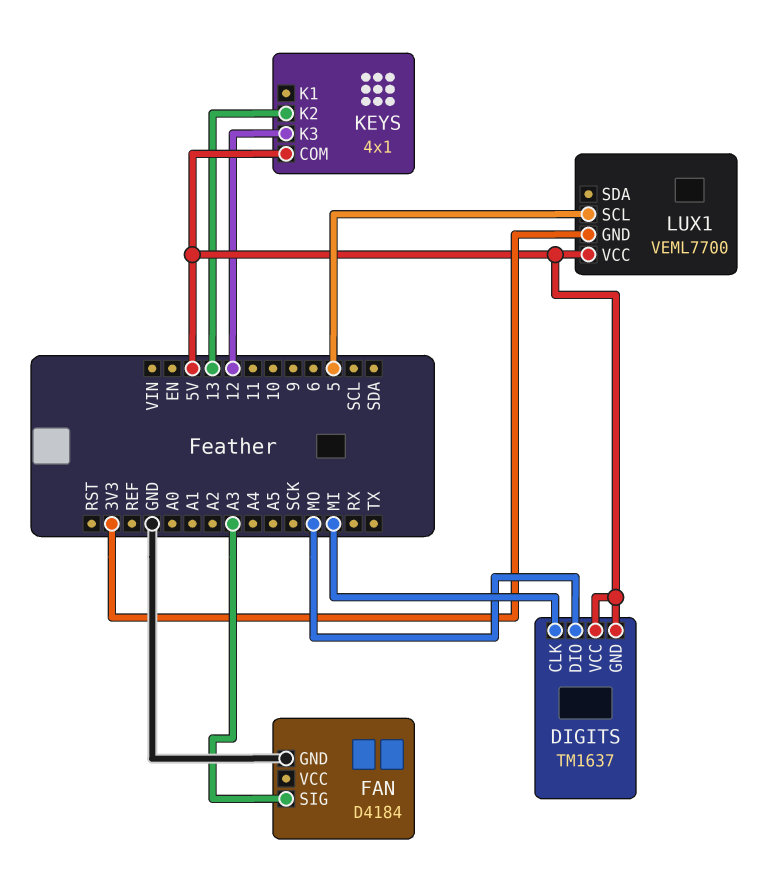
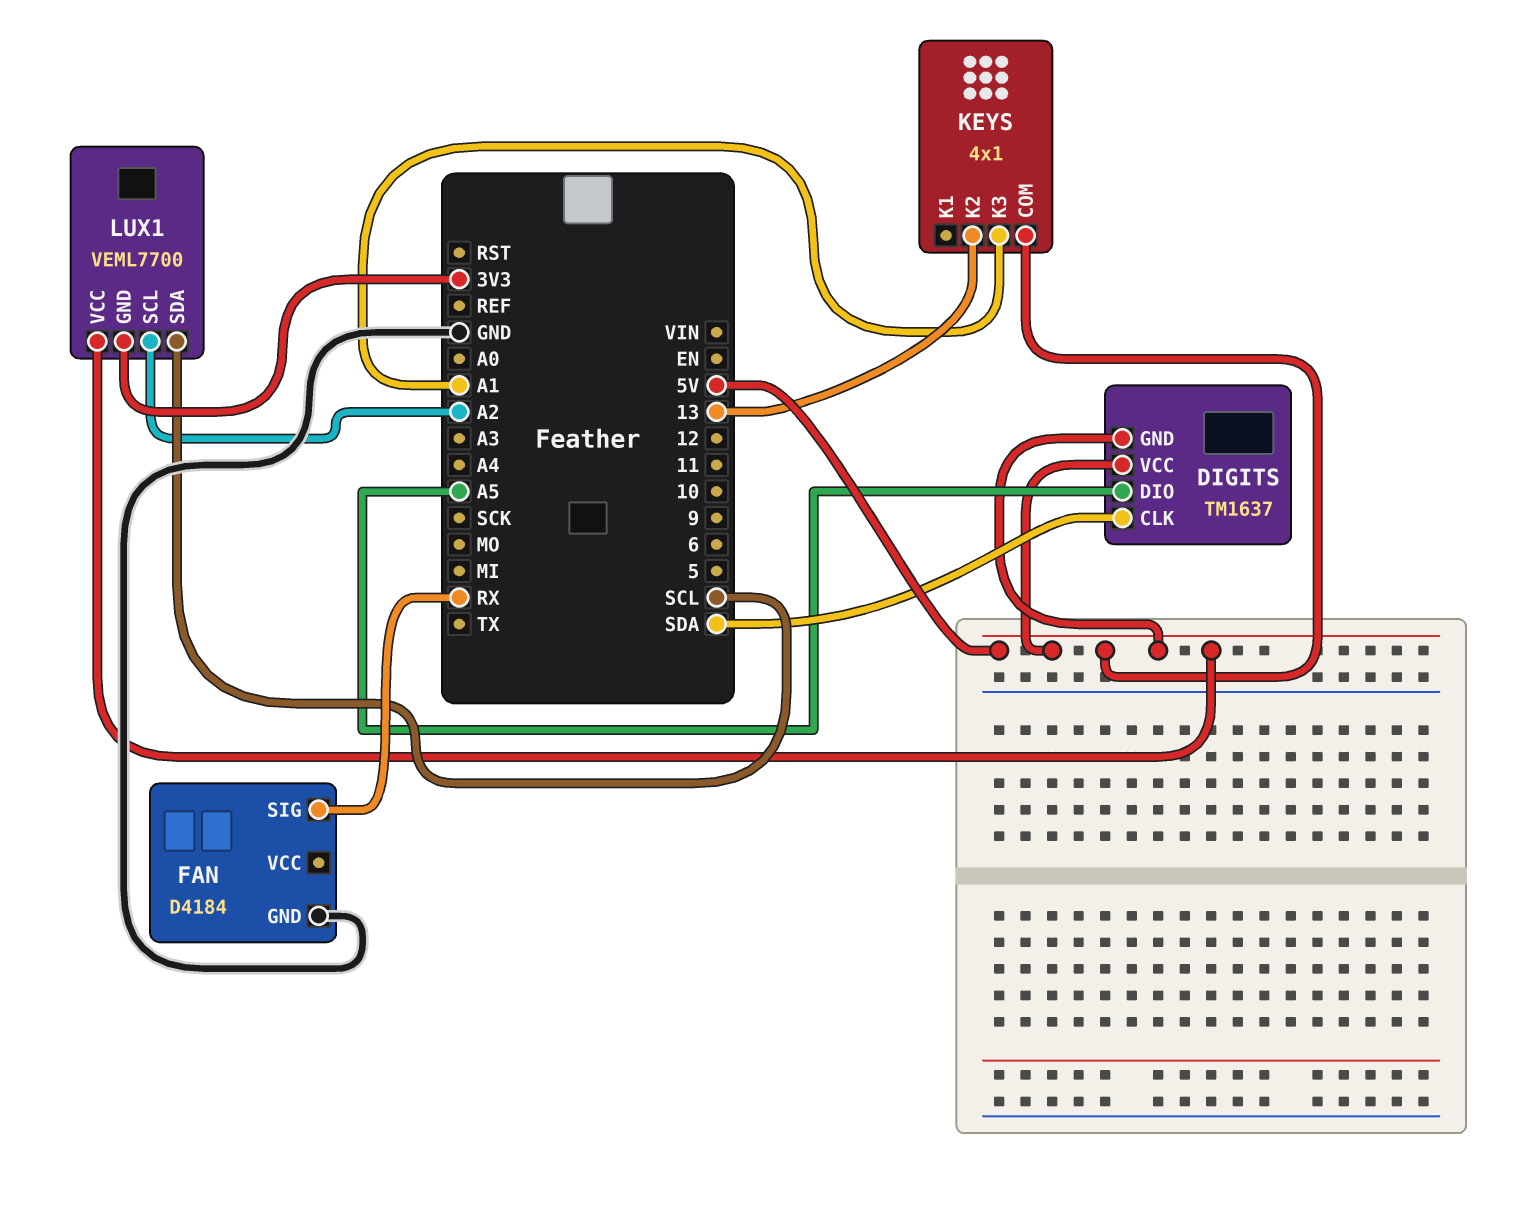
DIGITS pin CLK: MI -> SDA
DIGITS pin DIO: MO -> A5
FAN pin SIG: A3 -> RX
KEYS pin K3: 12 -> A1
LUX1 pin SCL: 5 -> A2
LUX1 pin SDA: none -> SCL

